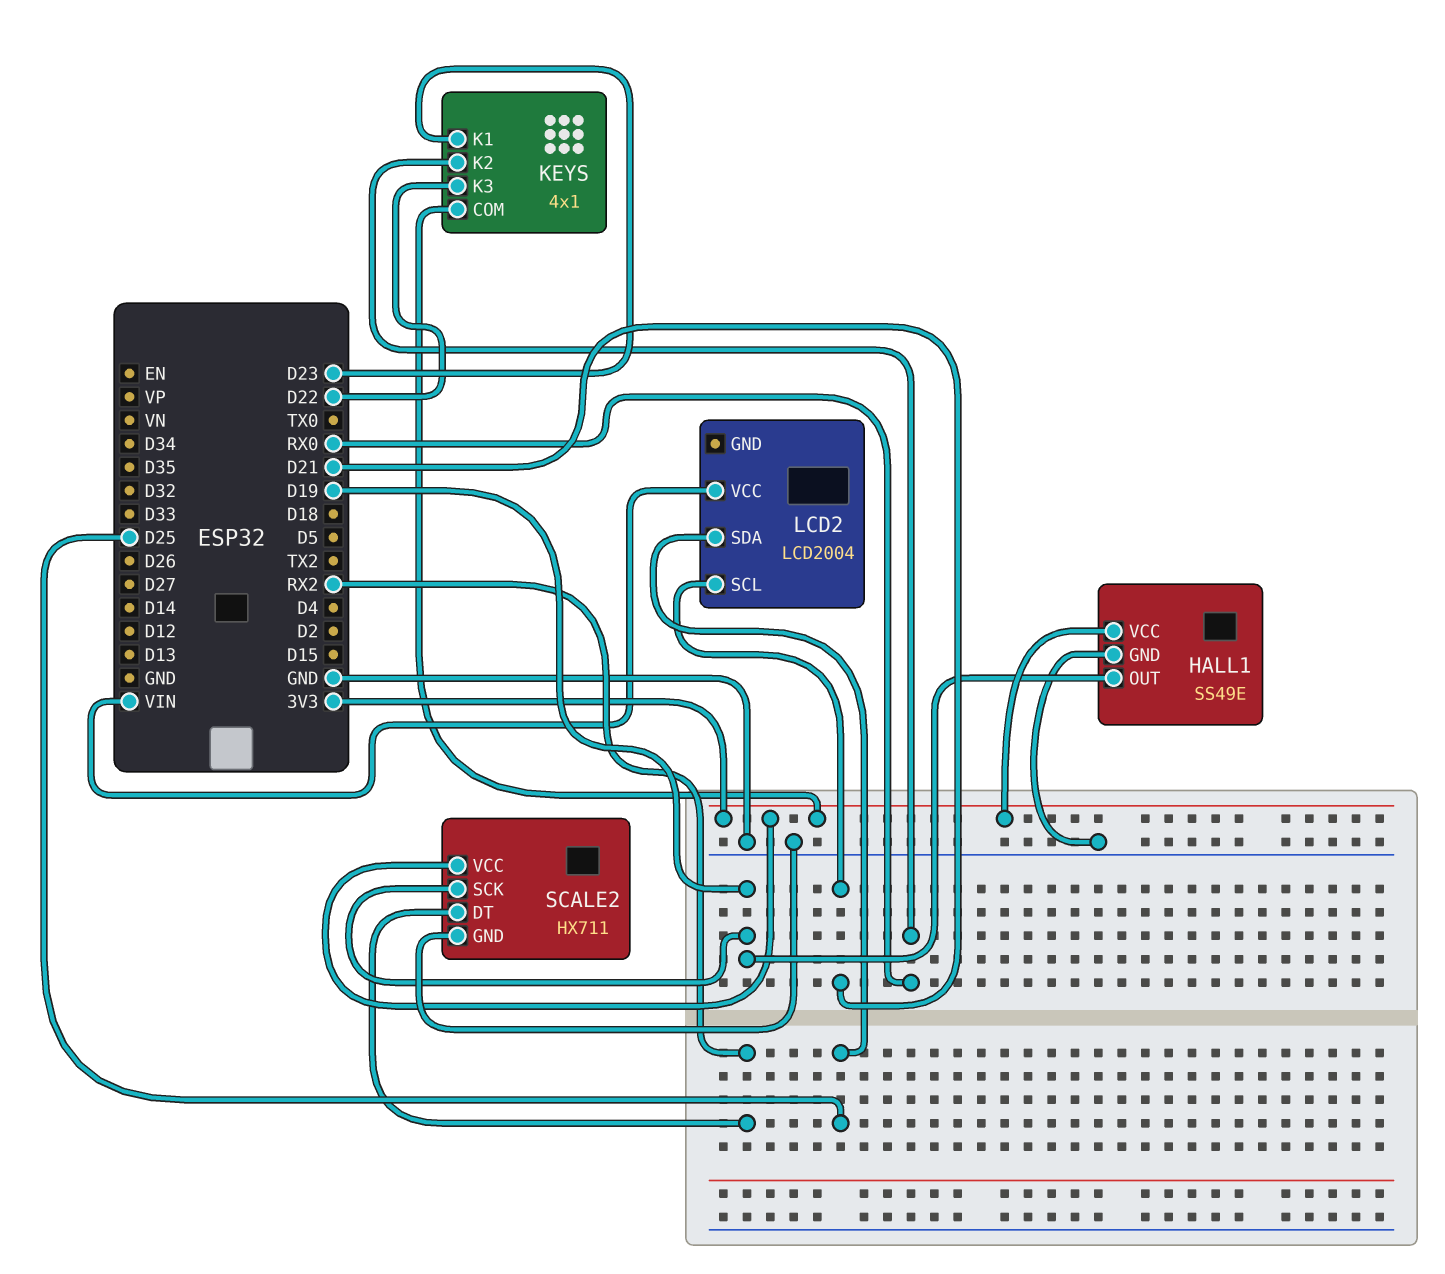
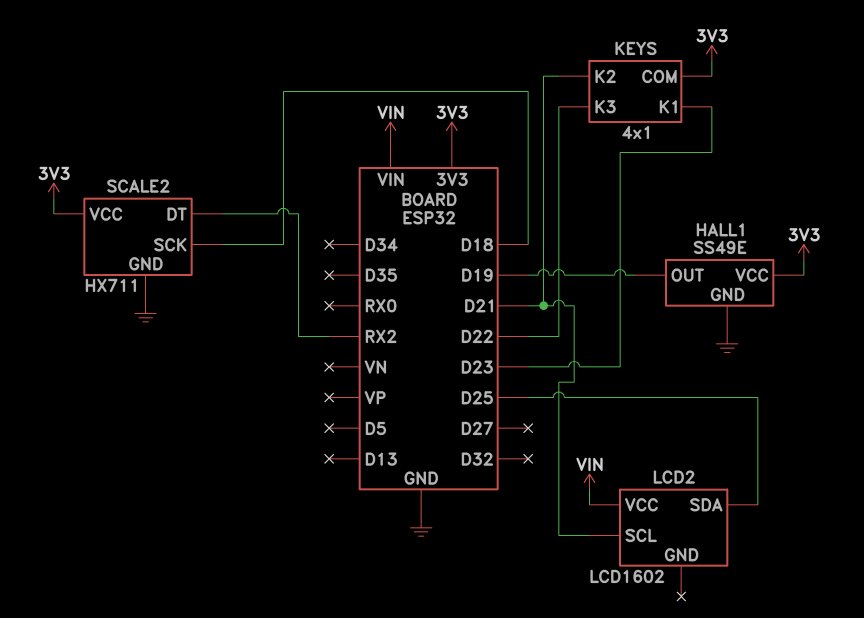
KEYS pin K2: RX0 -> D21
LCD2: LCD2004 -> LCD1602
SCALE2 pin SCK: D19 -> D18

